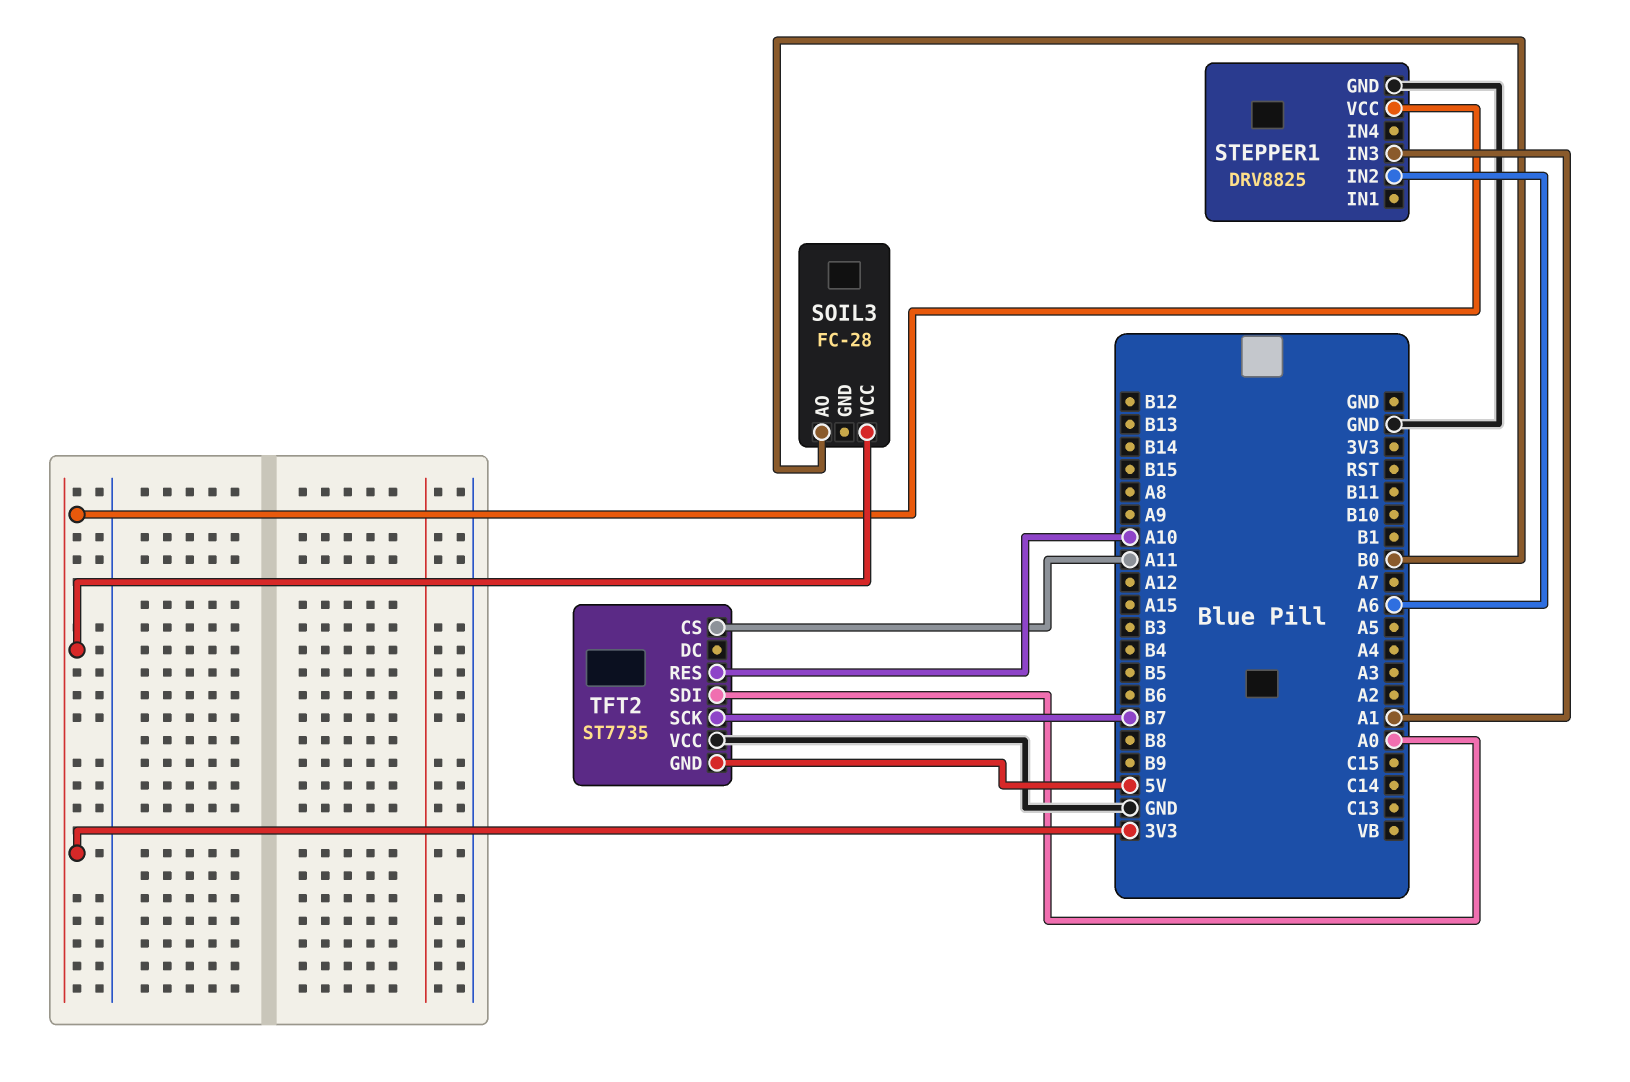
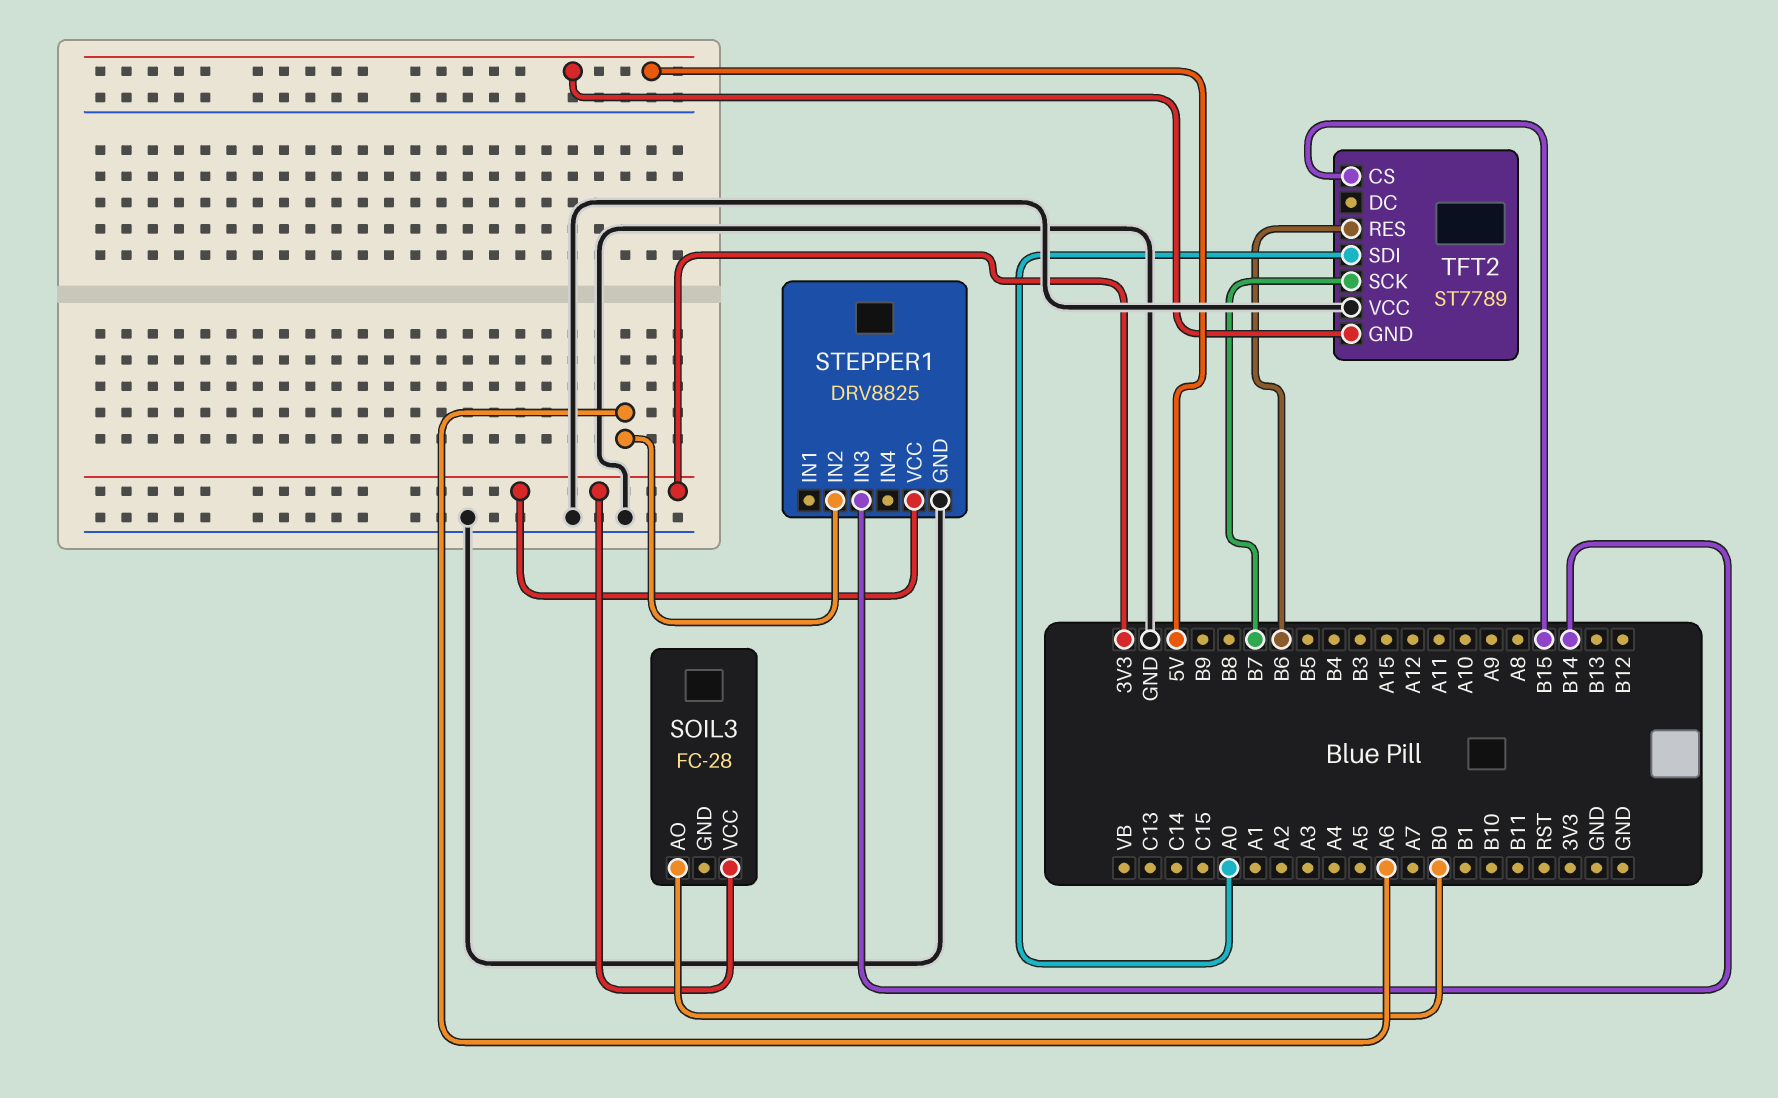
STEPPER1 pin IN3: A1 -> B14
TFT2: ST7735 -> ST7789
TFT2 pin CS: A11 -> B15
TFT2 pin RES: A10 -> B6

